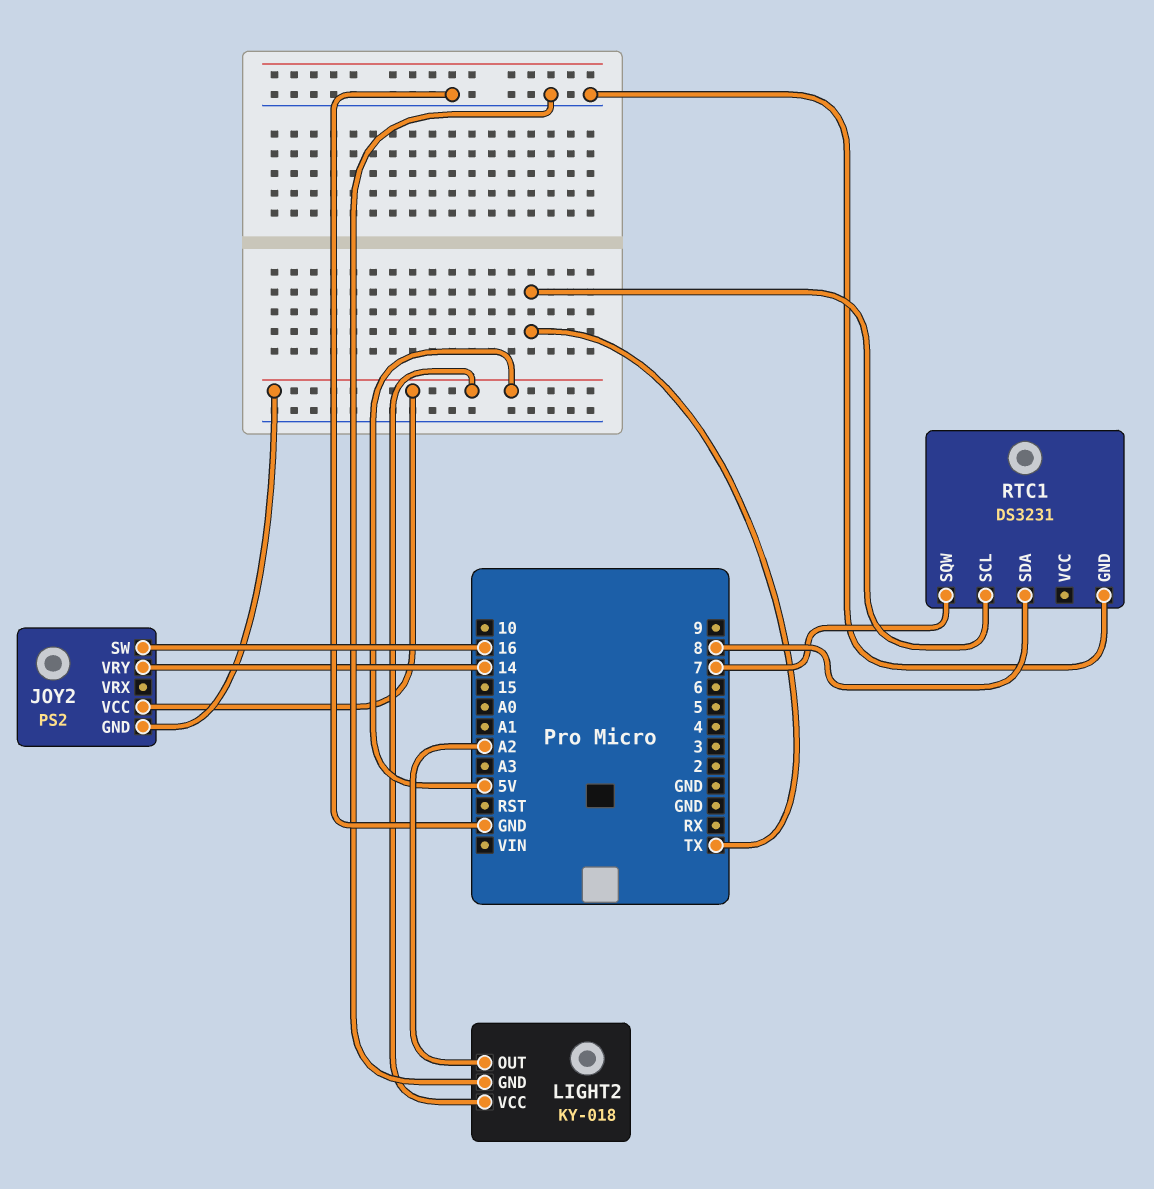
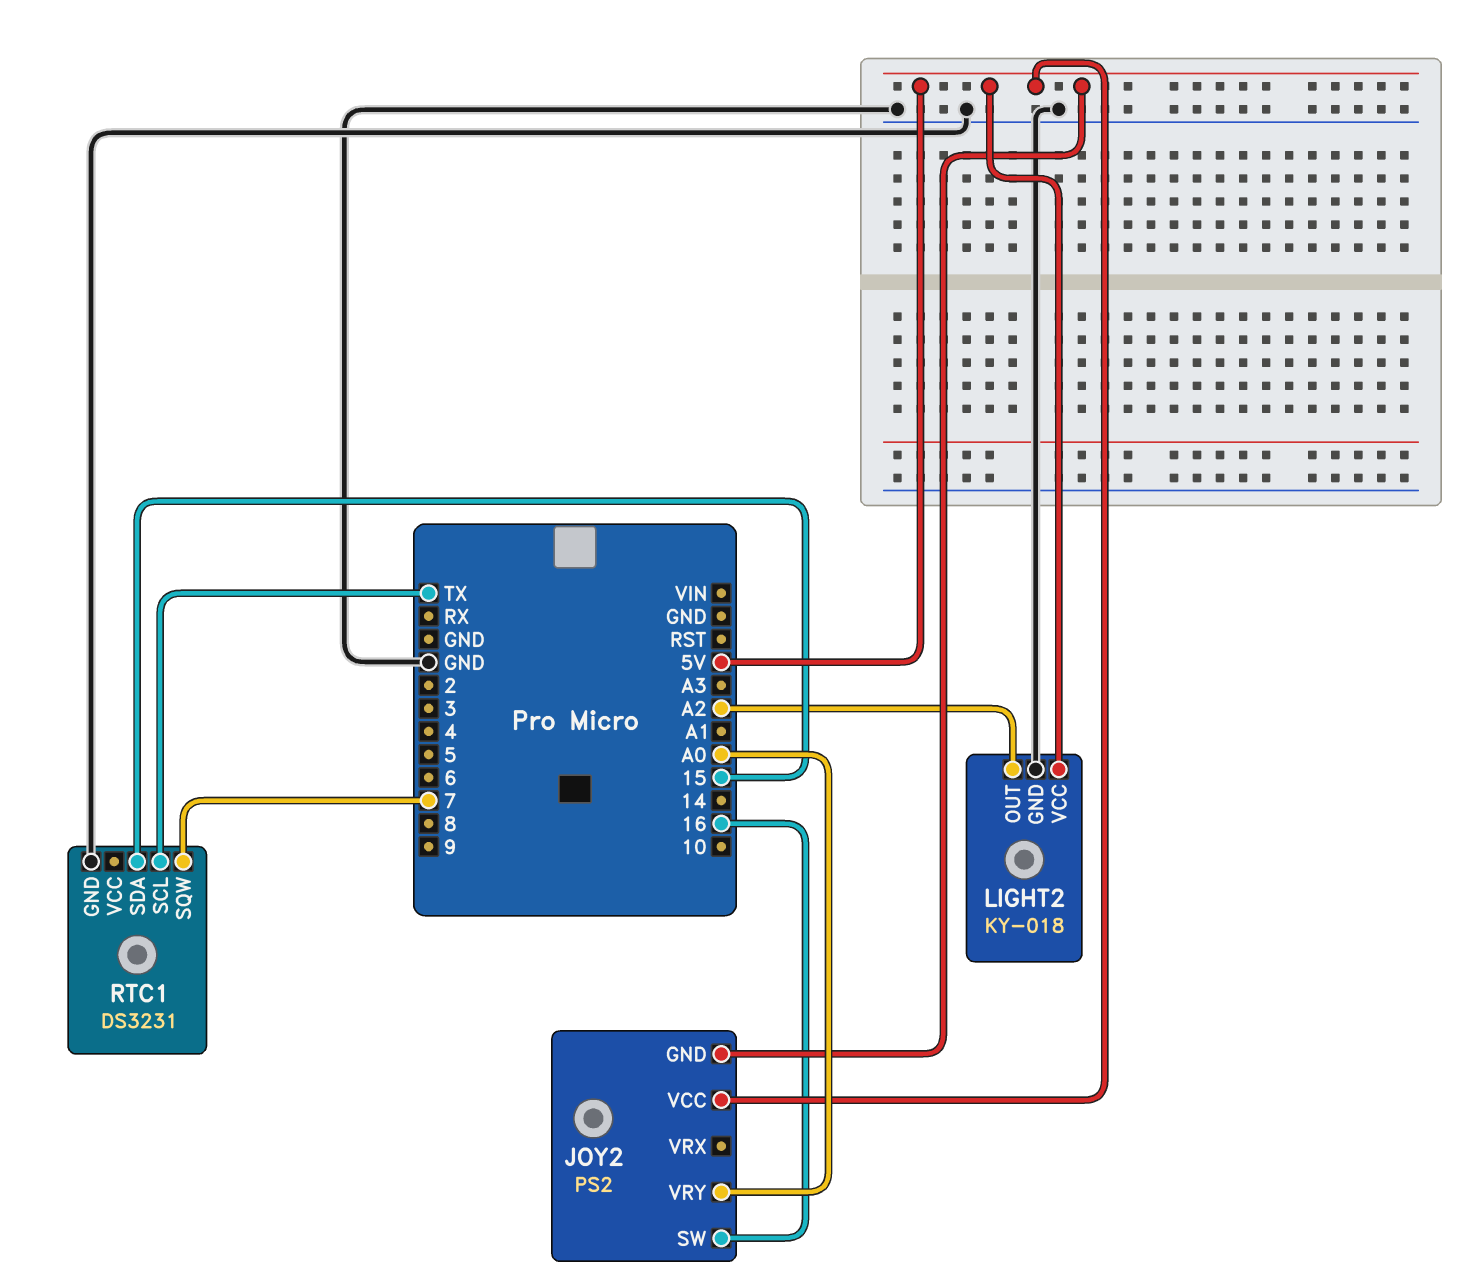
JOY2 pin VRY: 14 -> A0
RTC1 pin SDA: 8 -> 15

